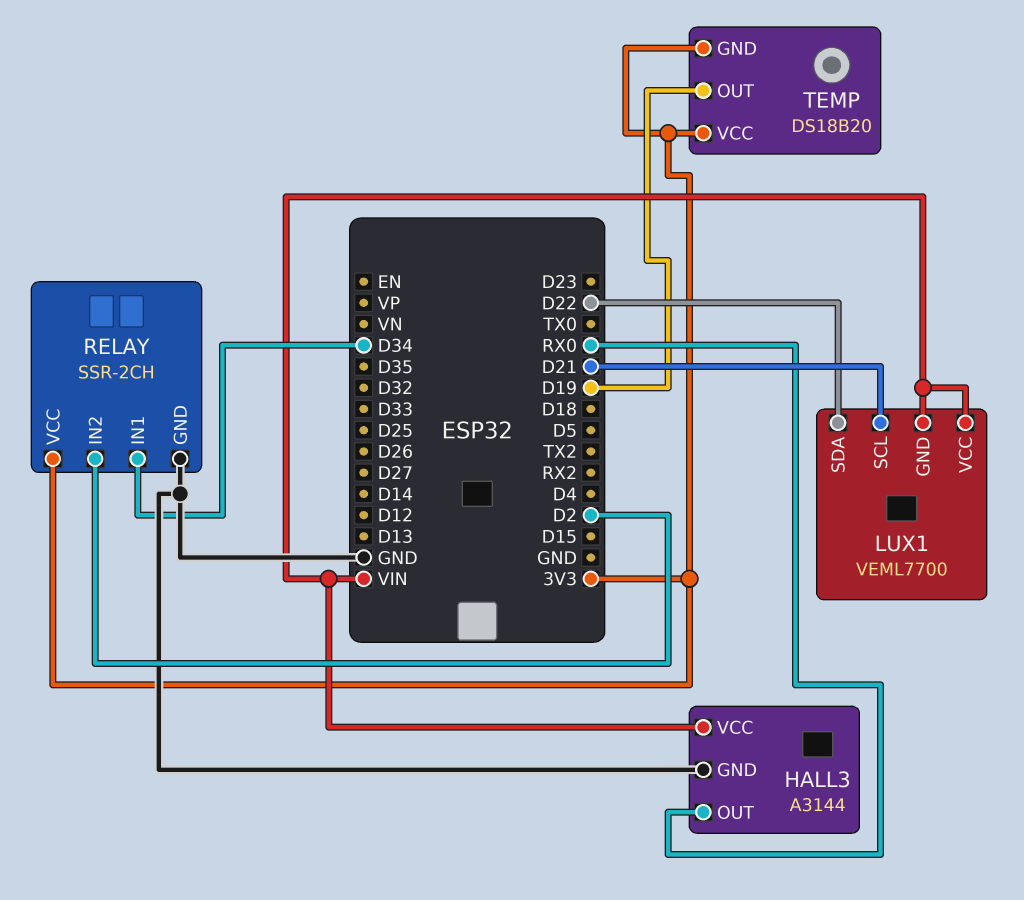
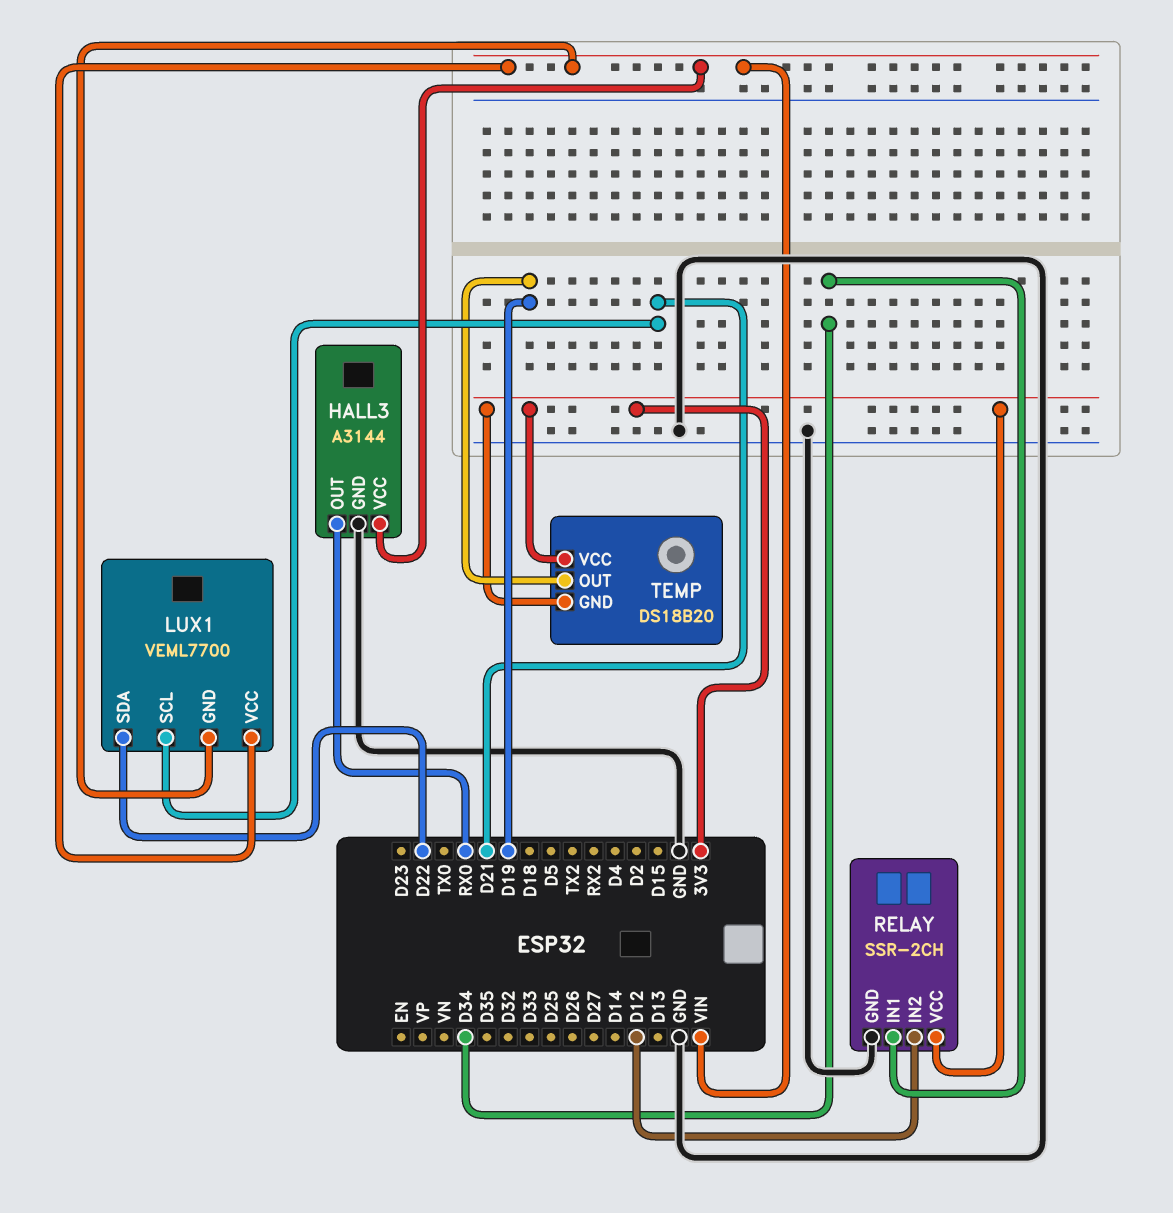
RELAY pin IN2: D2 -> D12

